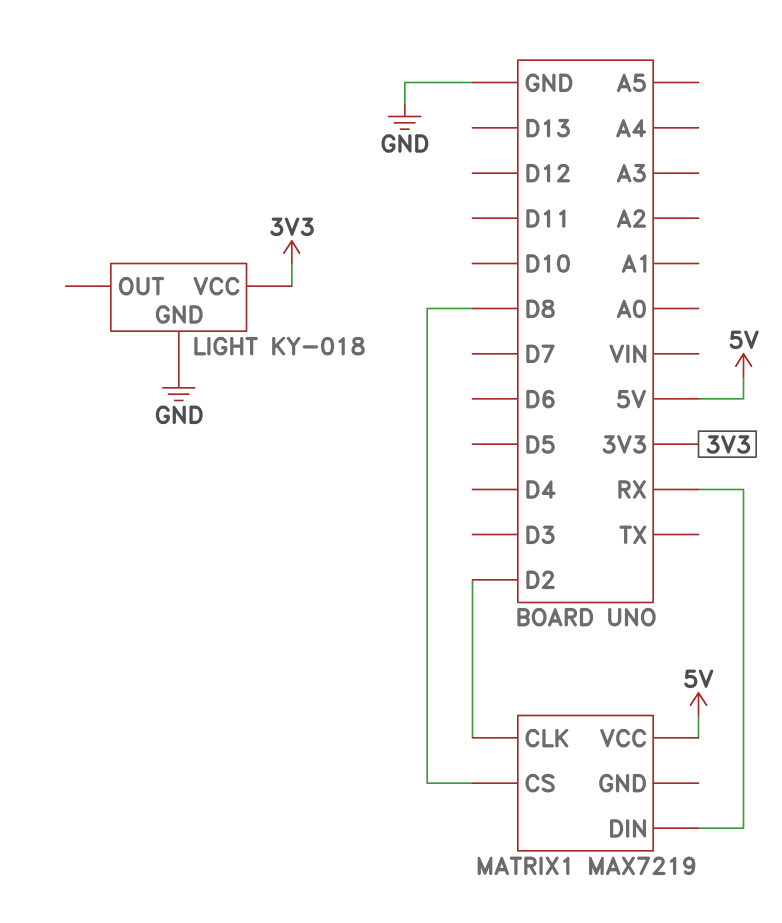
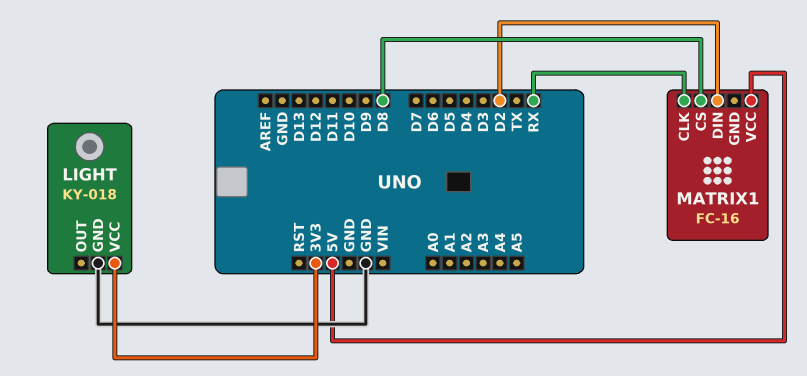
MATRIX1: MAX7219 -> FC-16
MATRIX1 pin CLK: D2 -> RX
MATRIX1 pin DIN: RX -> D2

